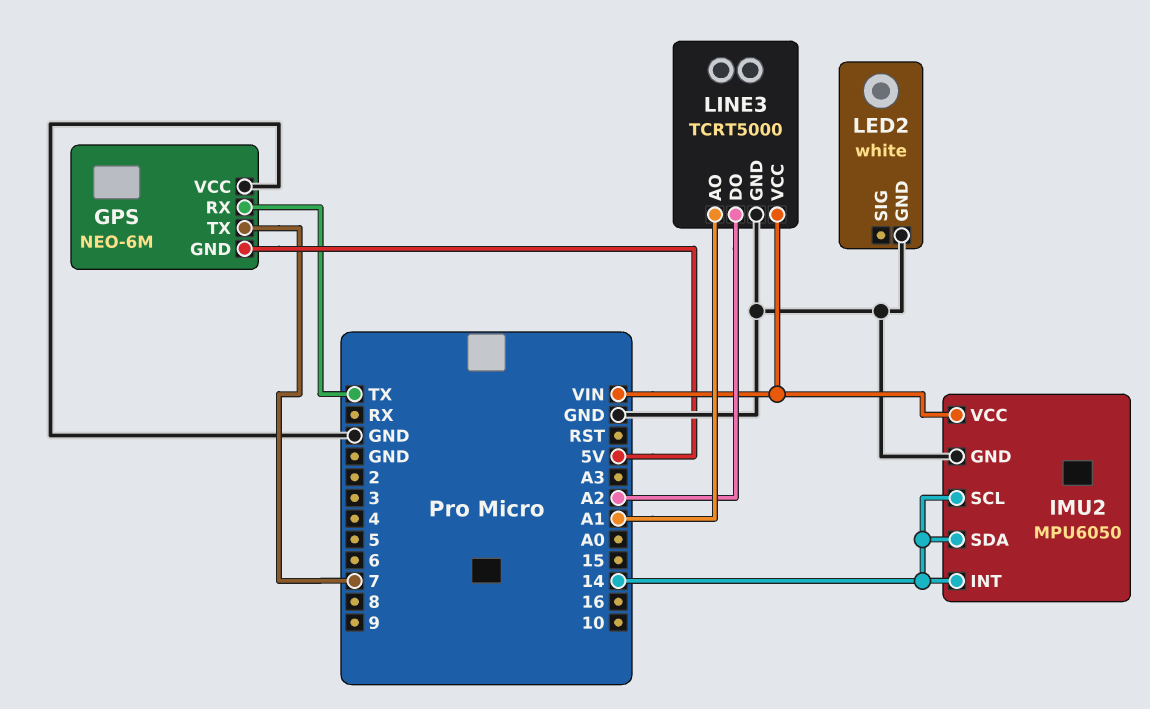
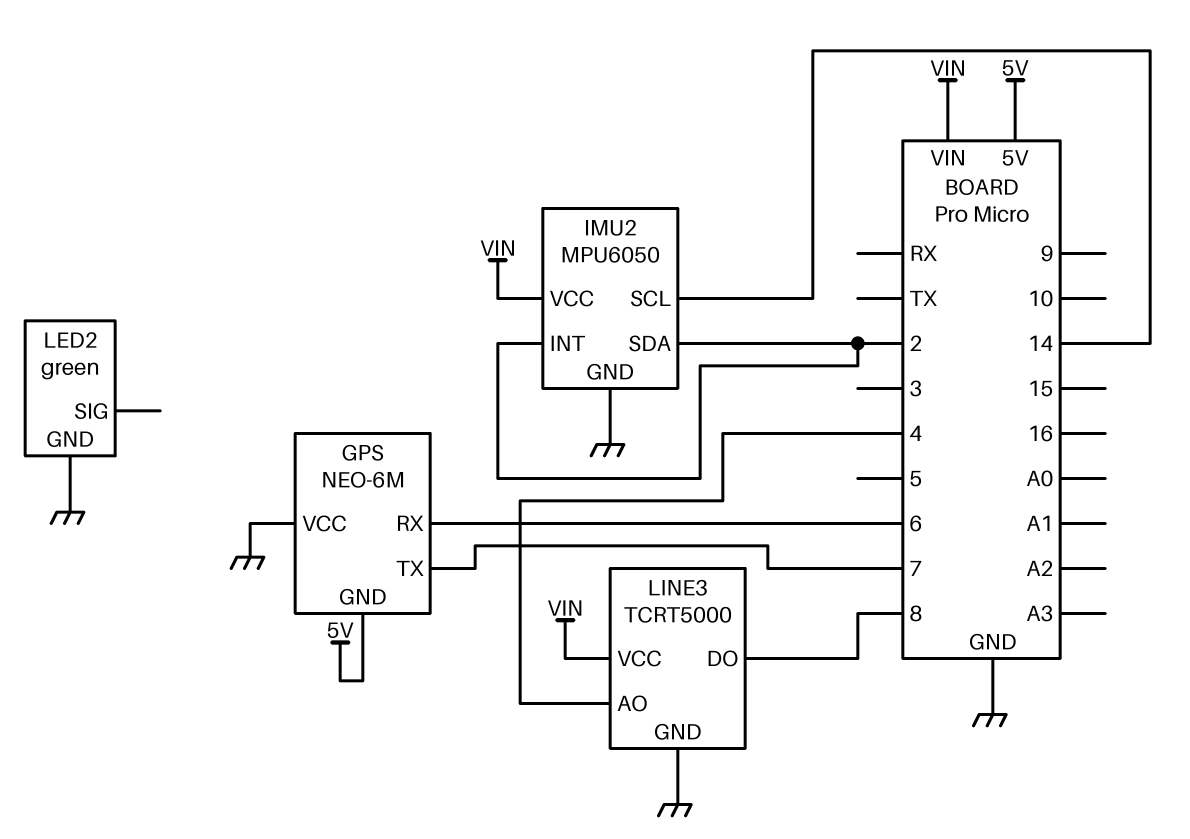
GPS pin RX: TX -> 6
IMU2 pin INT: 14 -> 2
IMU2 pin SDA: 14 -> 2
LED2: white -> green
LINE3 pin AO: A1 -> 4
LINE3 pin DO: A2 -> 8

